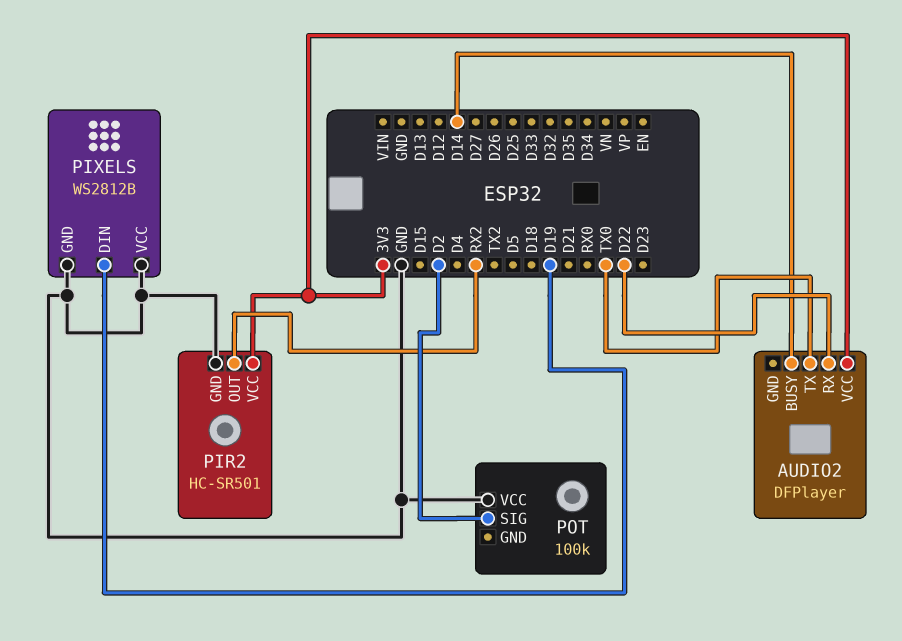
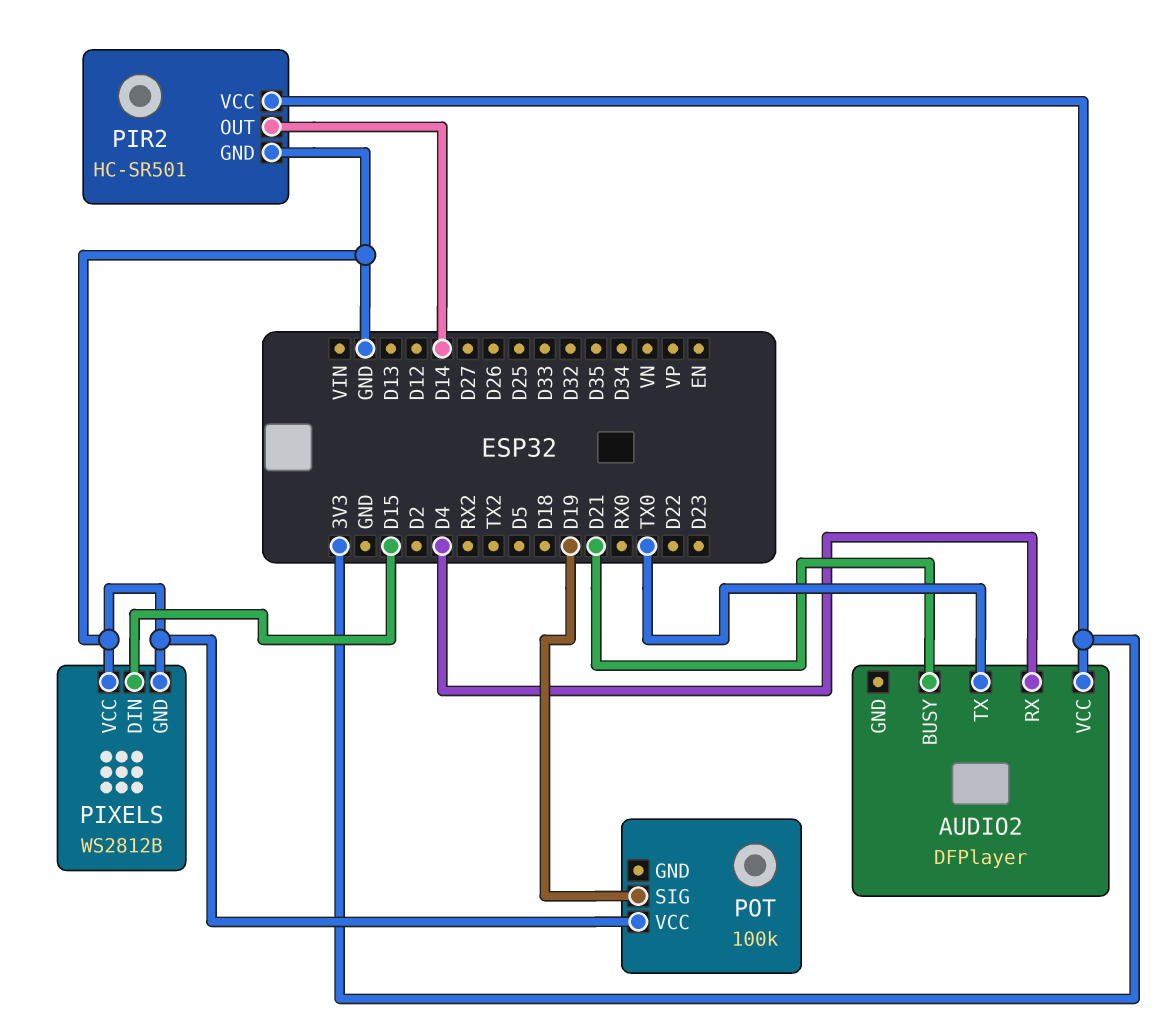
AUDIO2 pin BUSY: D14 -> D21
AUDIO2 pin RX: D22 -> D4
PIR2 pin OUT: RX2 -> D14
PIXELS pin DIN: D19 -> D15
POT pin SIG: D2 -> D19

